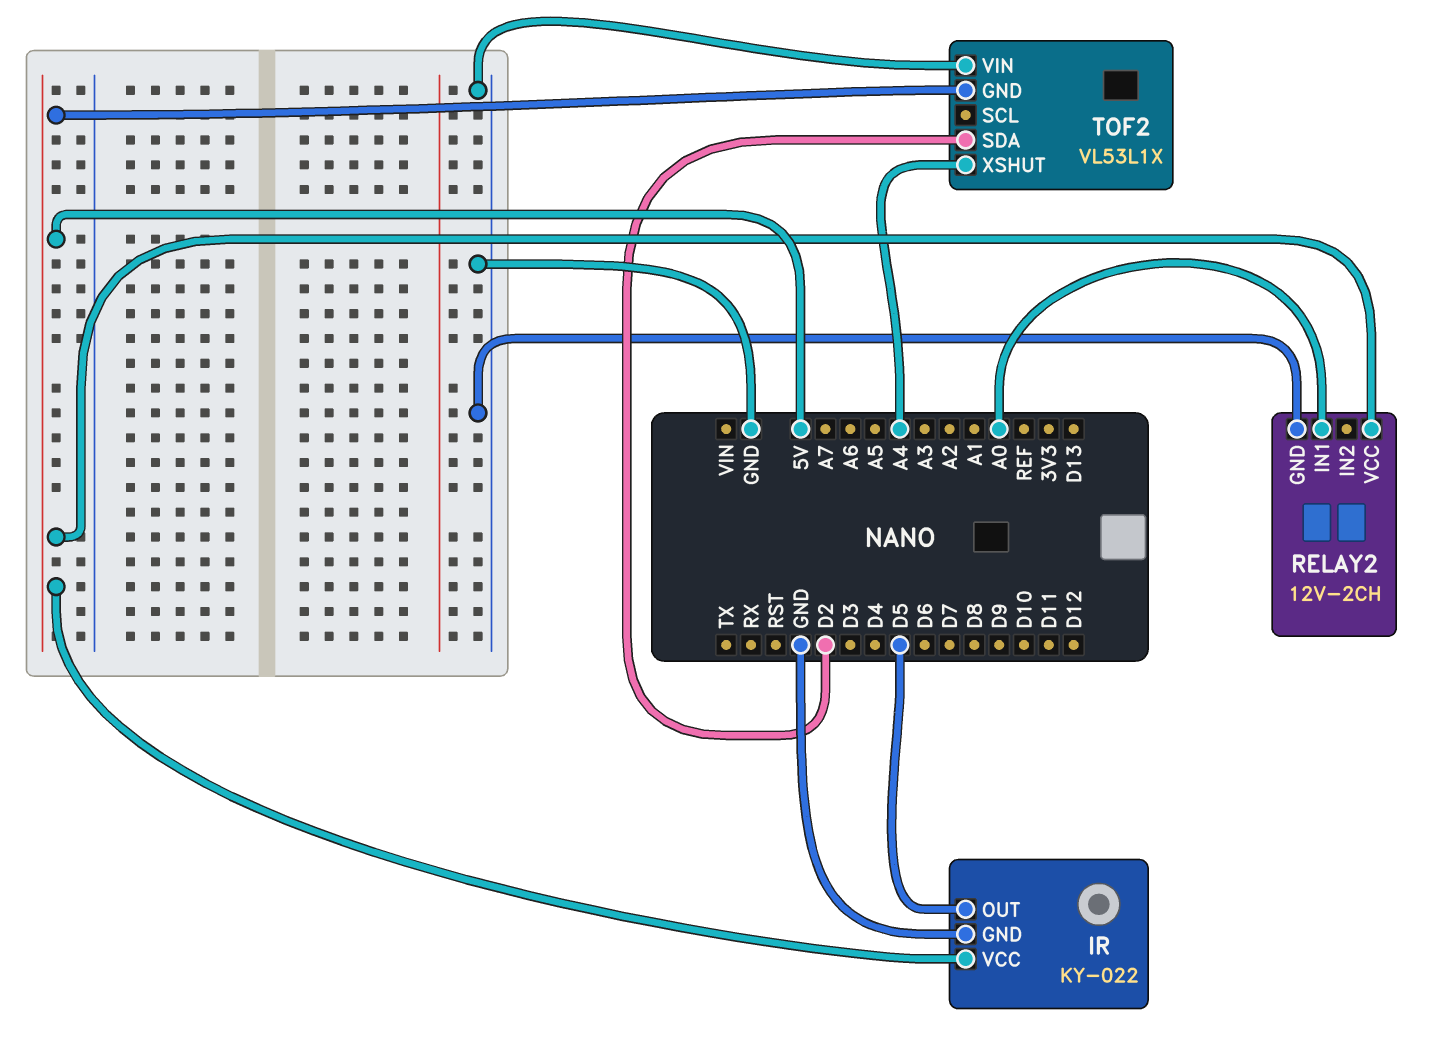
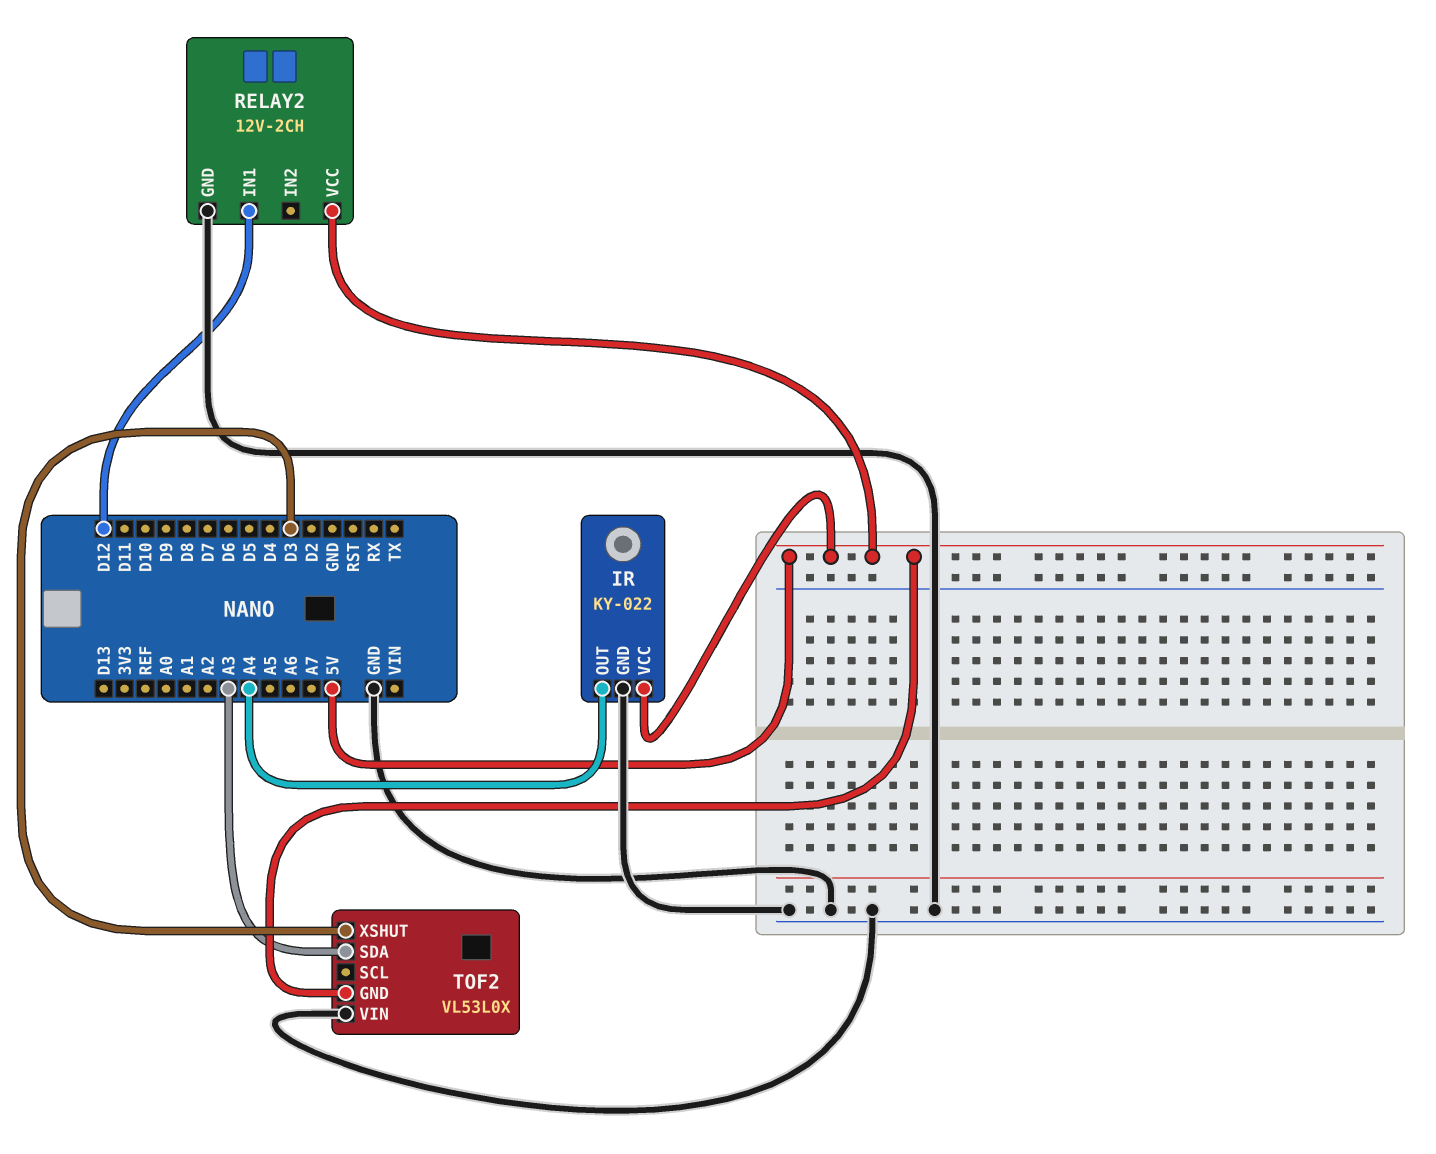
IR pin OUT: D5 -> A4
RELAY2 pin IN1: A0 -> D12
TOF2: VL53L1X -> VL53L0X
TOF2 pin SDA: D2 -> A3
TOF2 pin XSHUT: A4 -> D3

